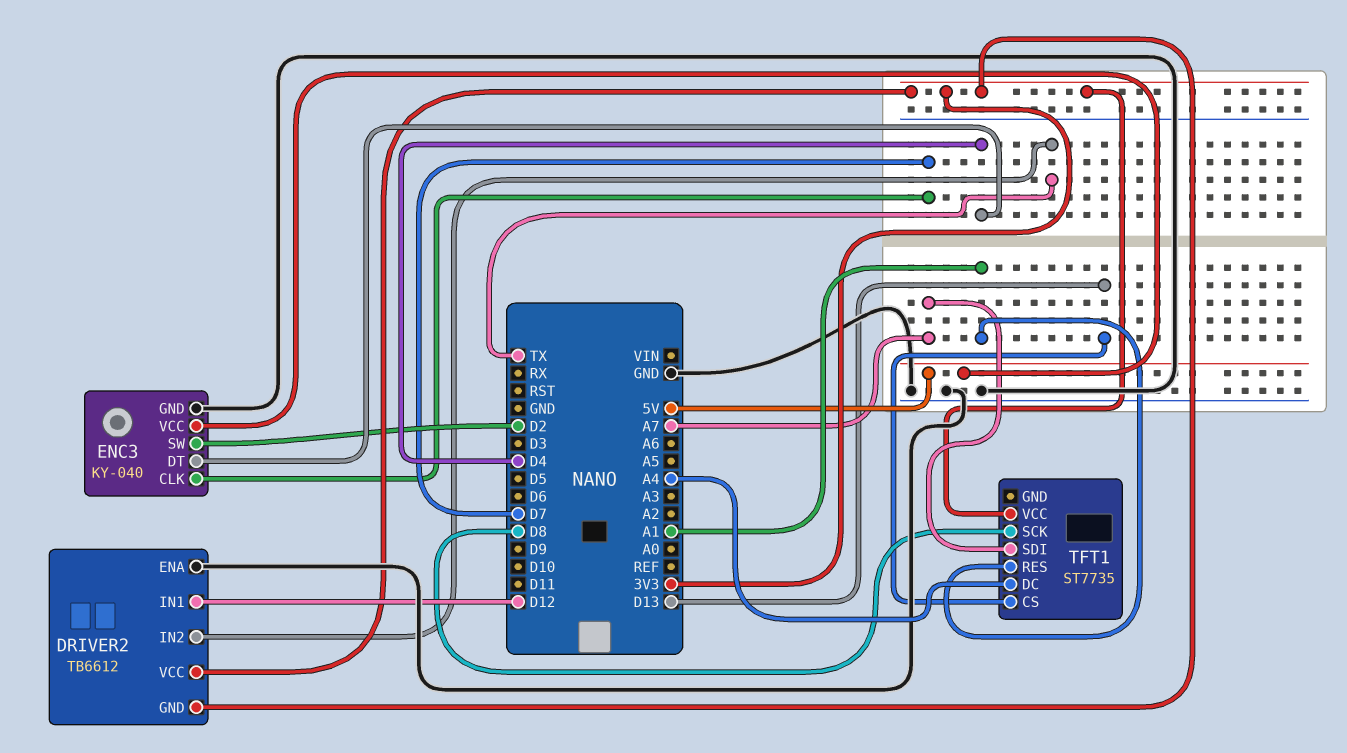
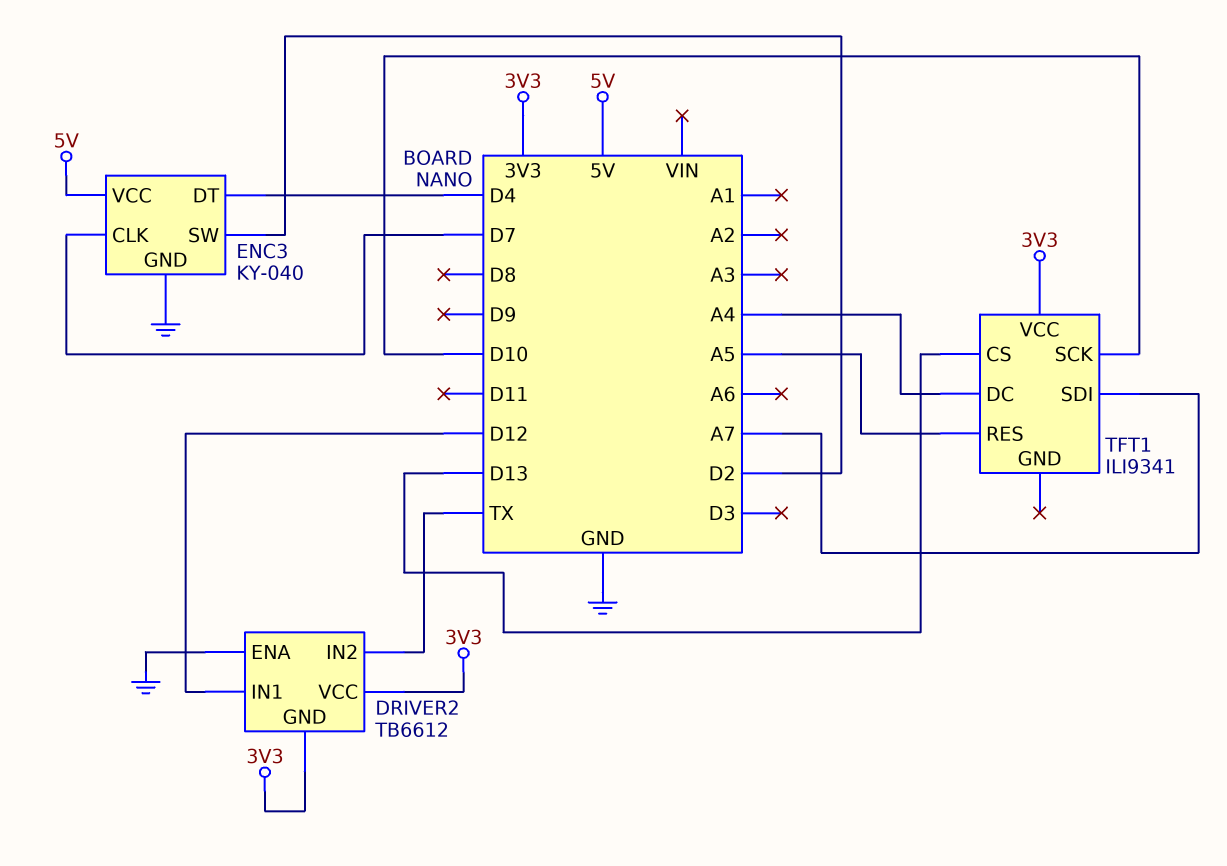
TFT1: ST7735 -> ILI9341
TFT1 pin RES: A1 -> A5
TFT1 pin SCK: D8 -> D10

